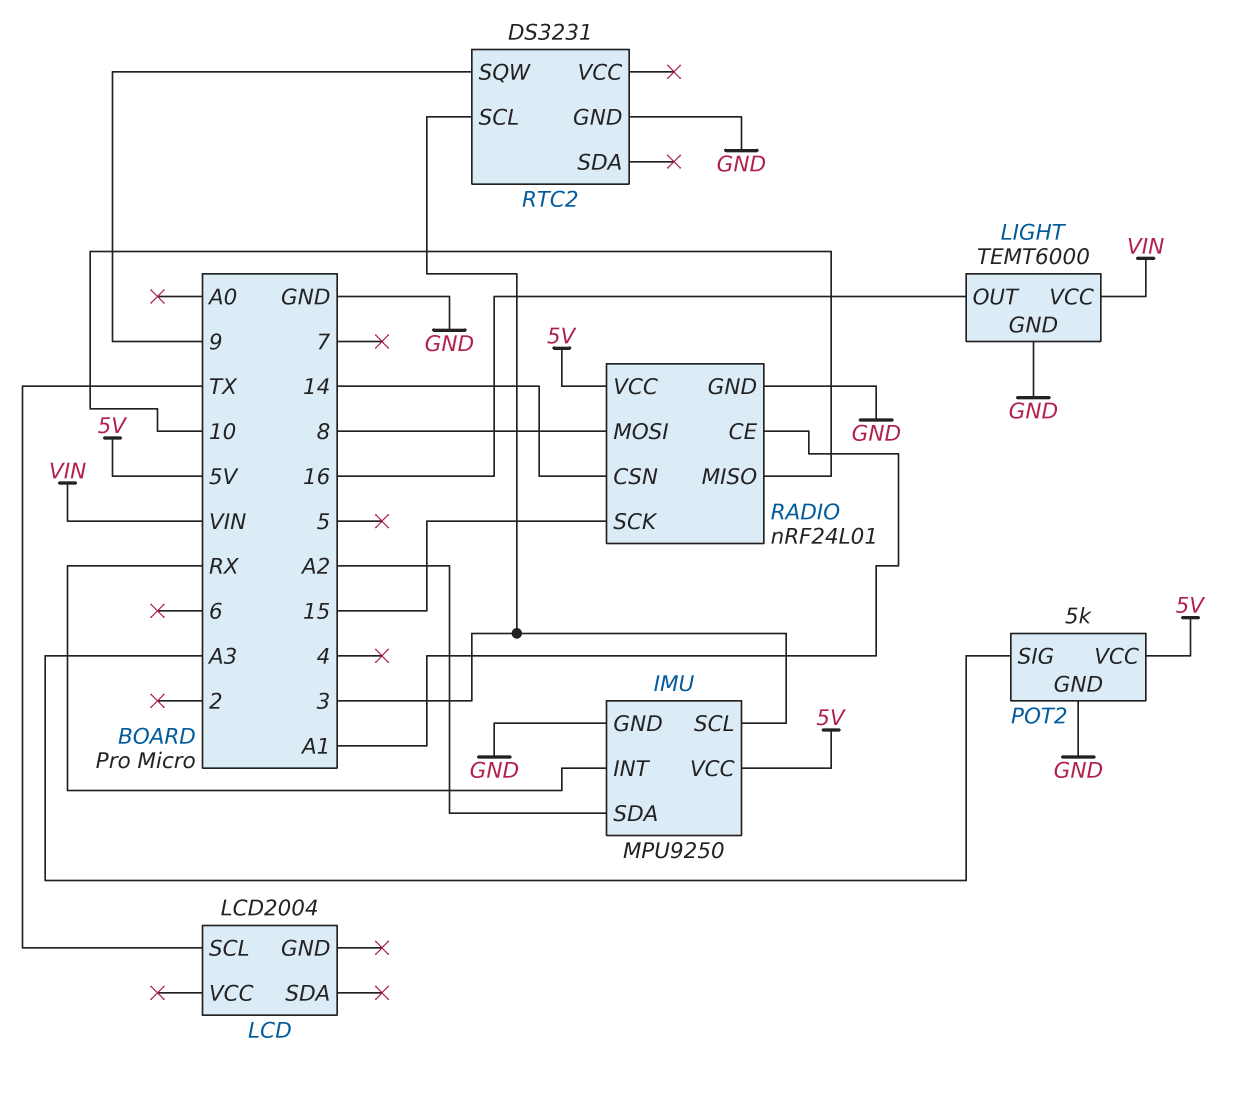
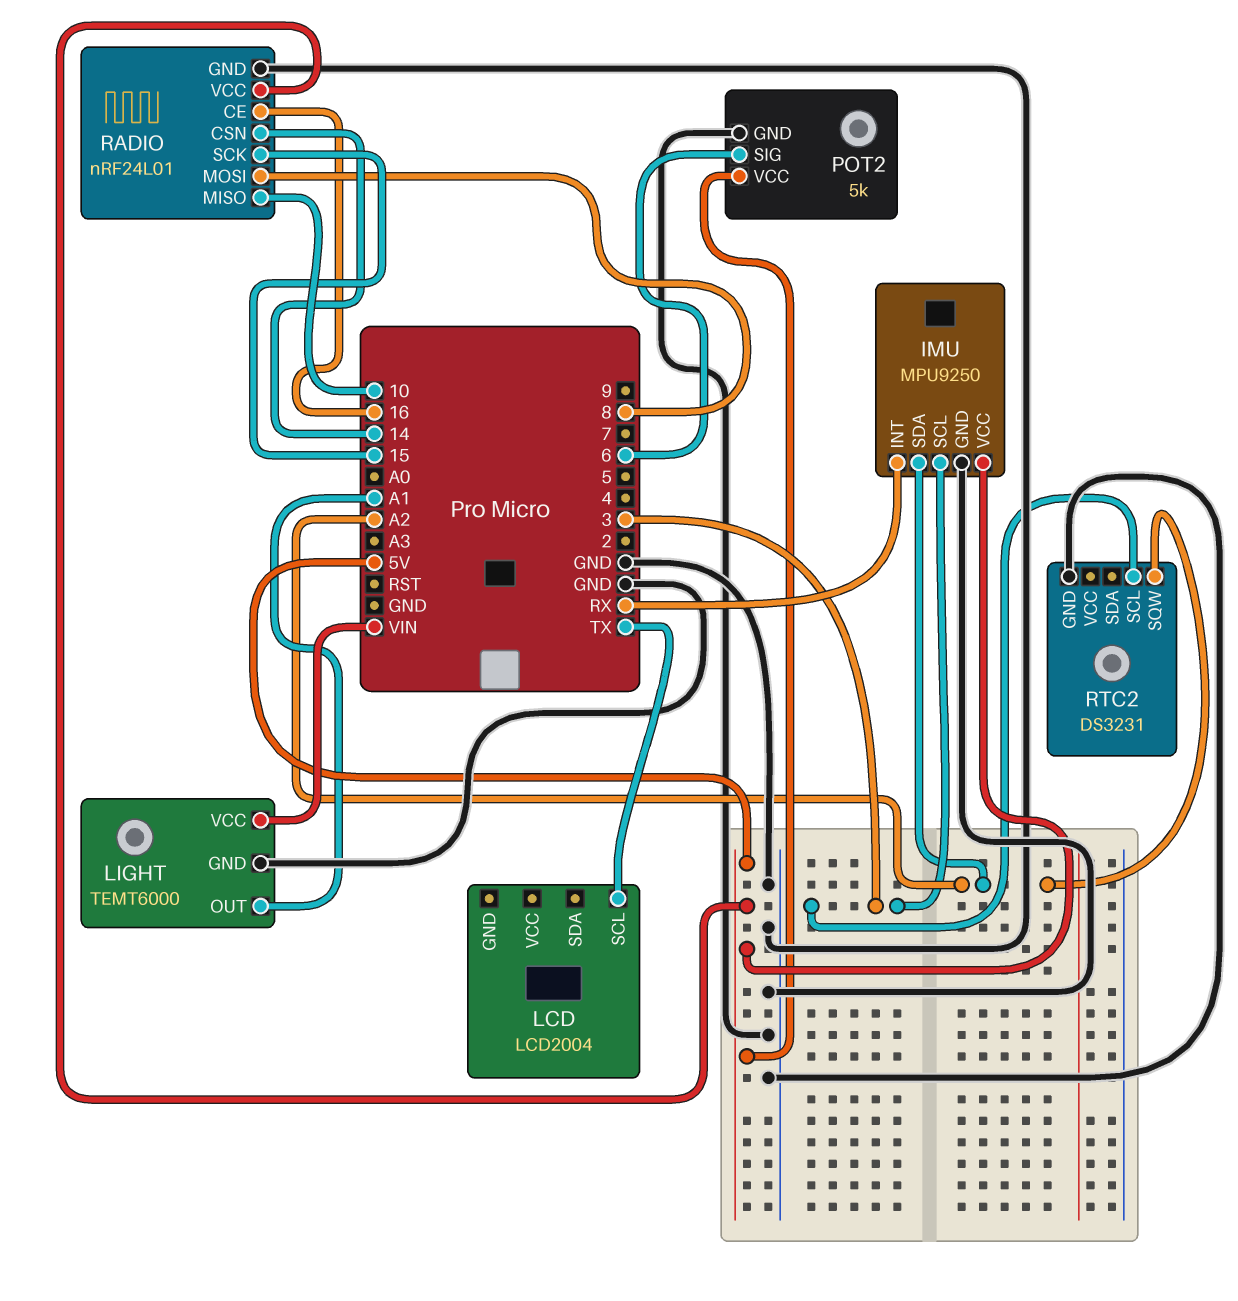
LIGHT pin OUT: 16 -> A1
POT2 pin SIG: A3 -> 6
RADIO pin CE: A1 -> 16
RTC2 pin SQW: 9 -> A2

